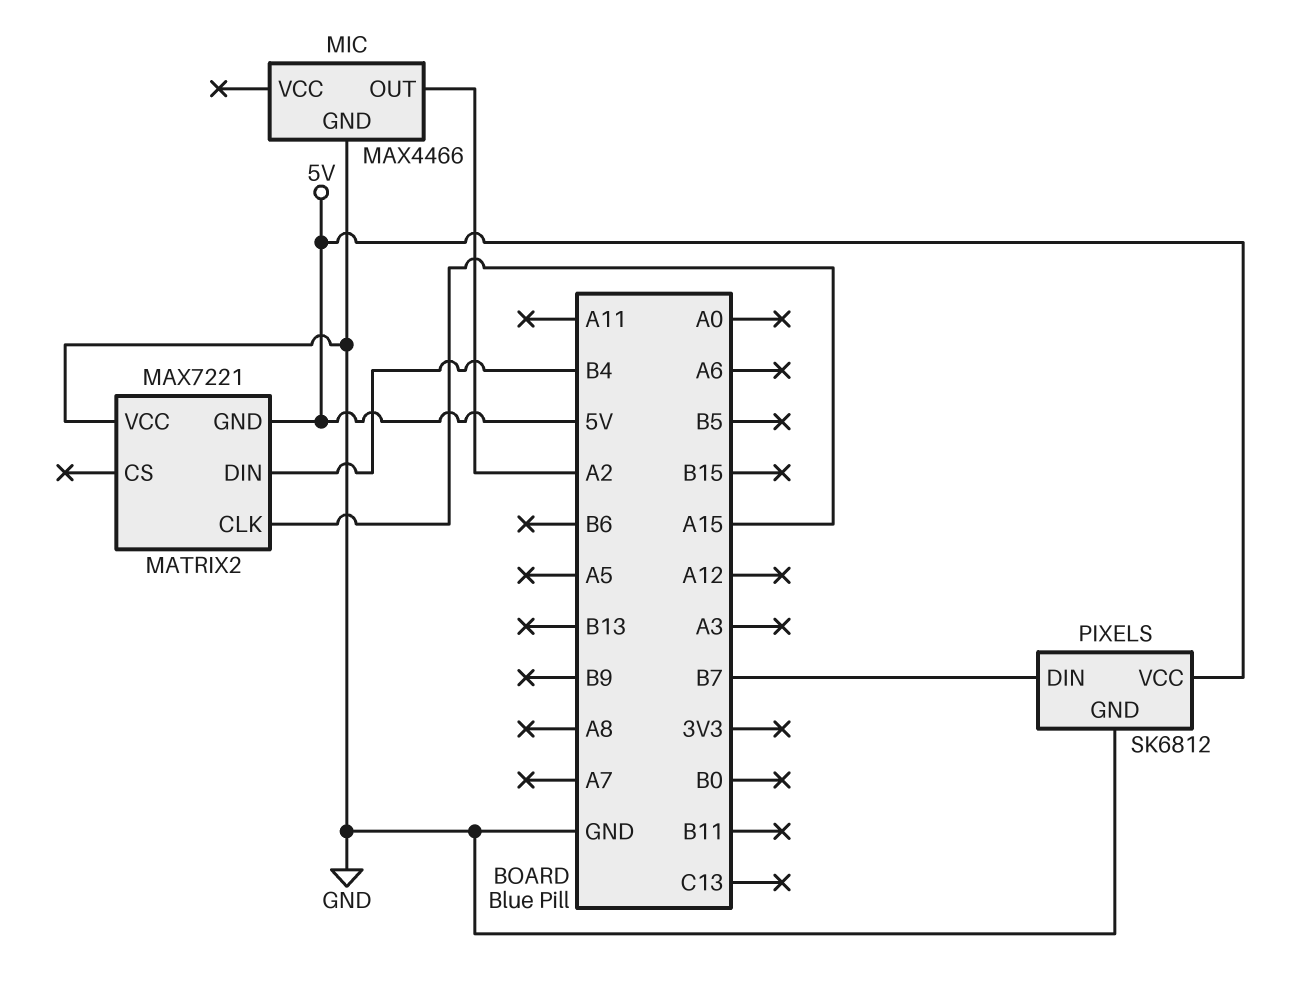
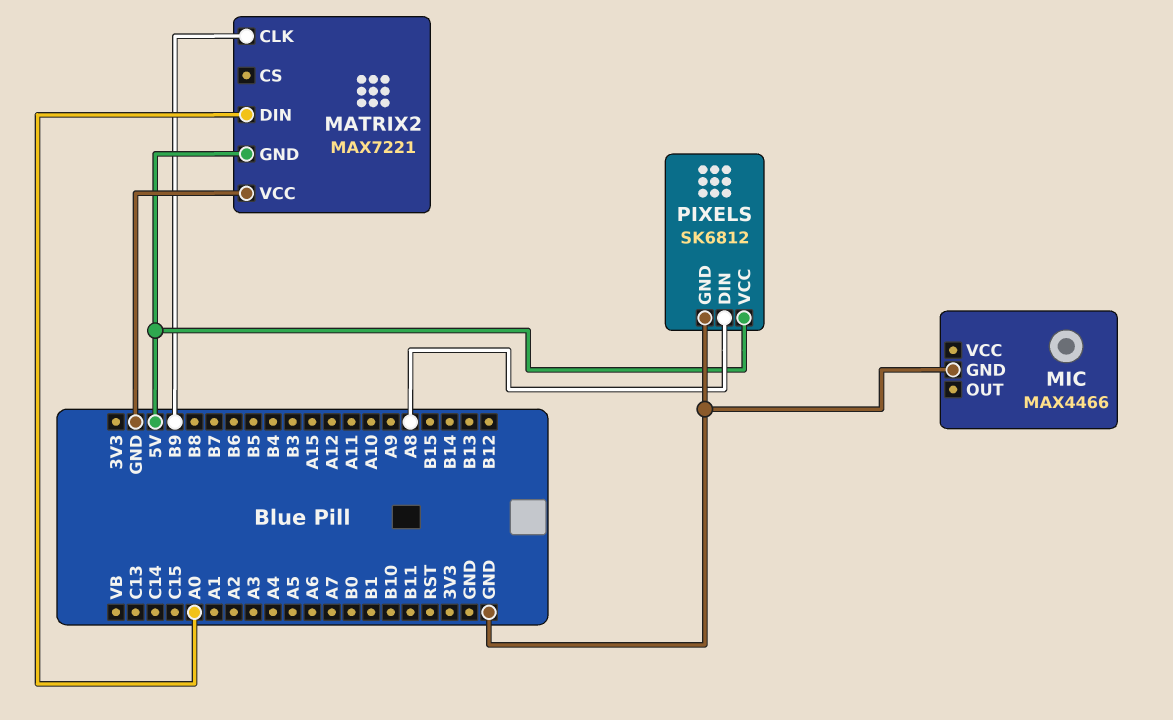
MATRIX2 pin CLK: A15 -> B9
MATRIX2 pin DIN: B4 -> A0
MIC pin OUT: A2 -> none
PIXELS pin DIN: B7 -> A8

